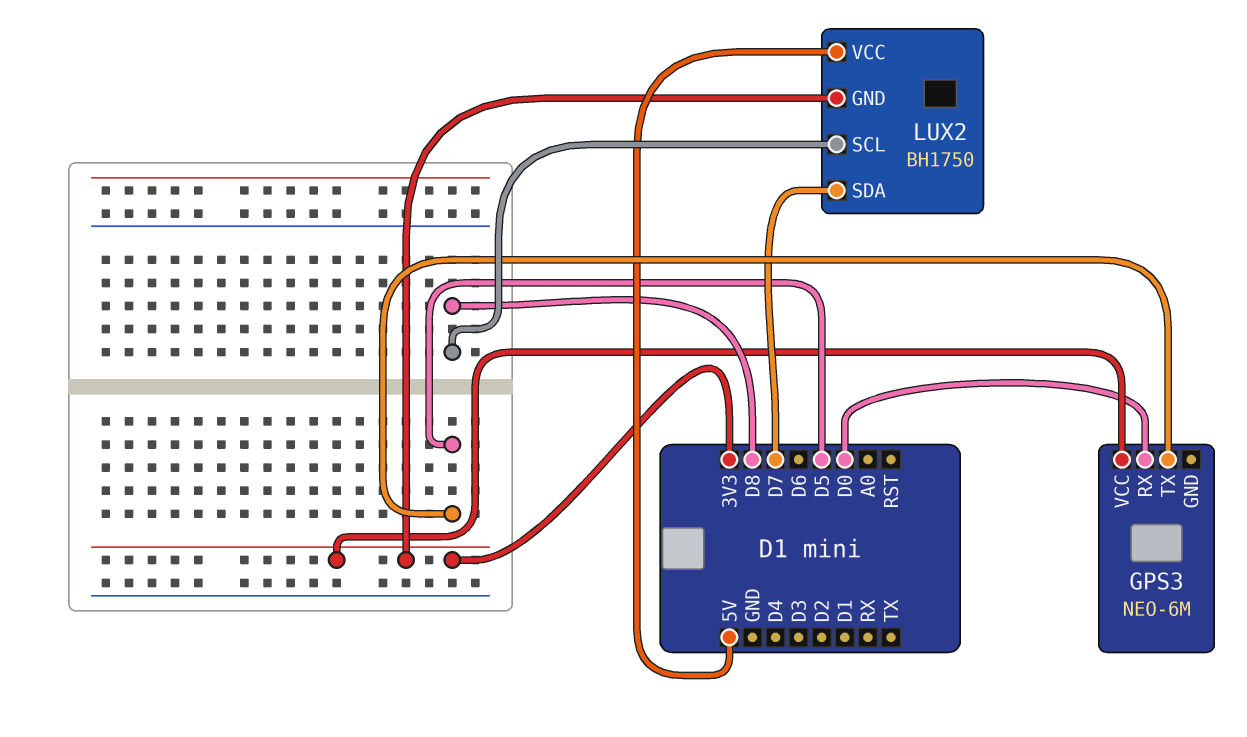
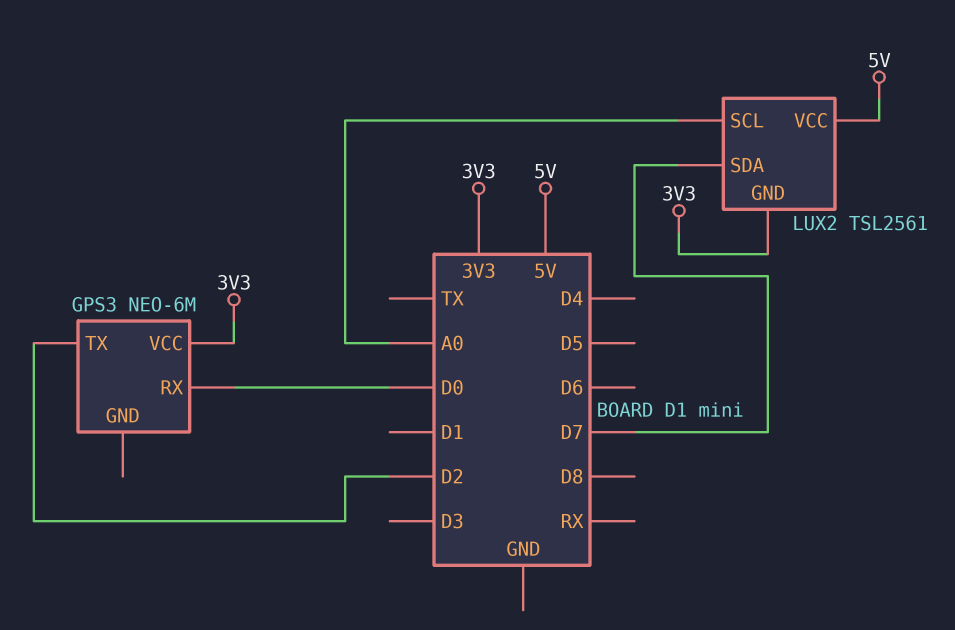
GPS3 pin TX: D5 -> D2
LUX2: BH1750 -> TSL2561
LUX2 pin SCL: D8 -> A0

